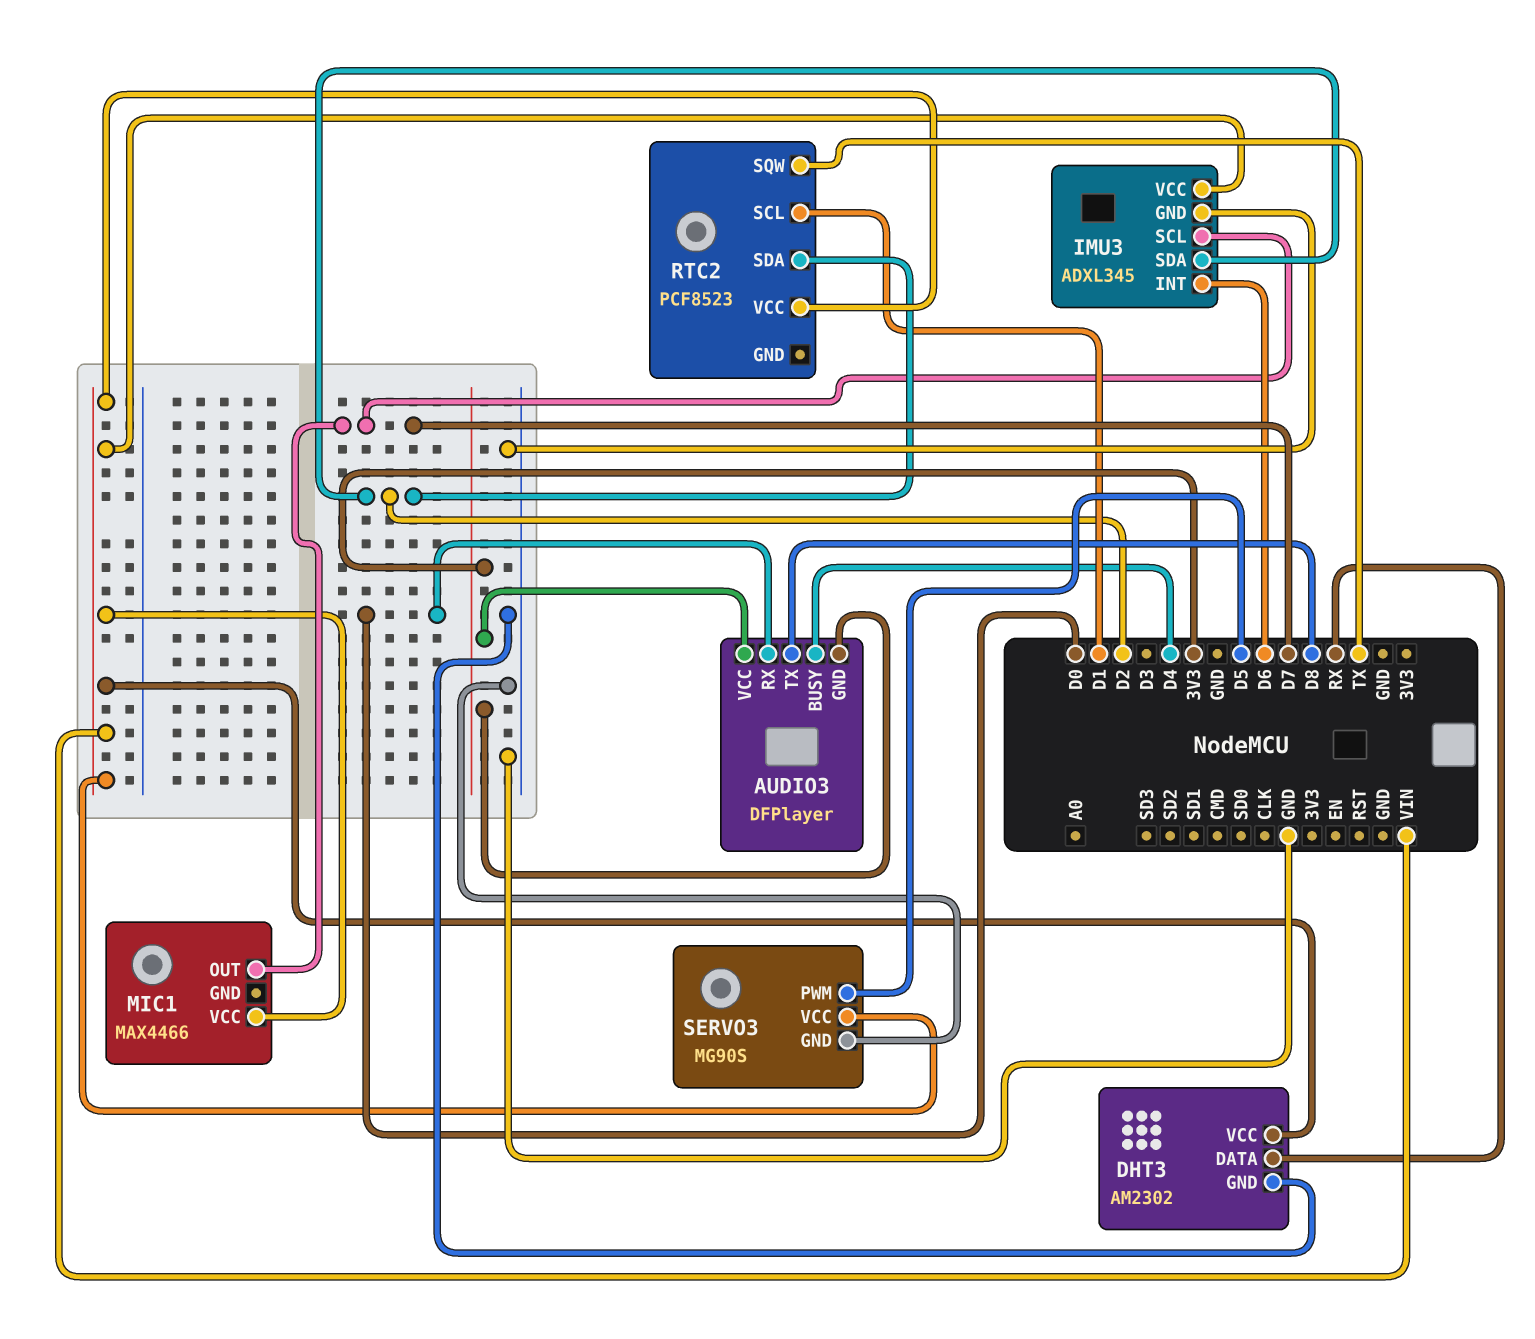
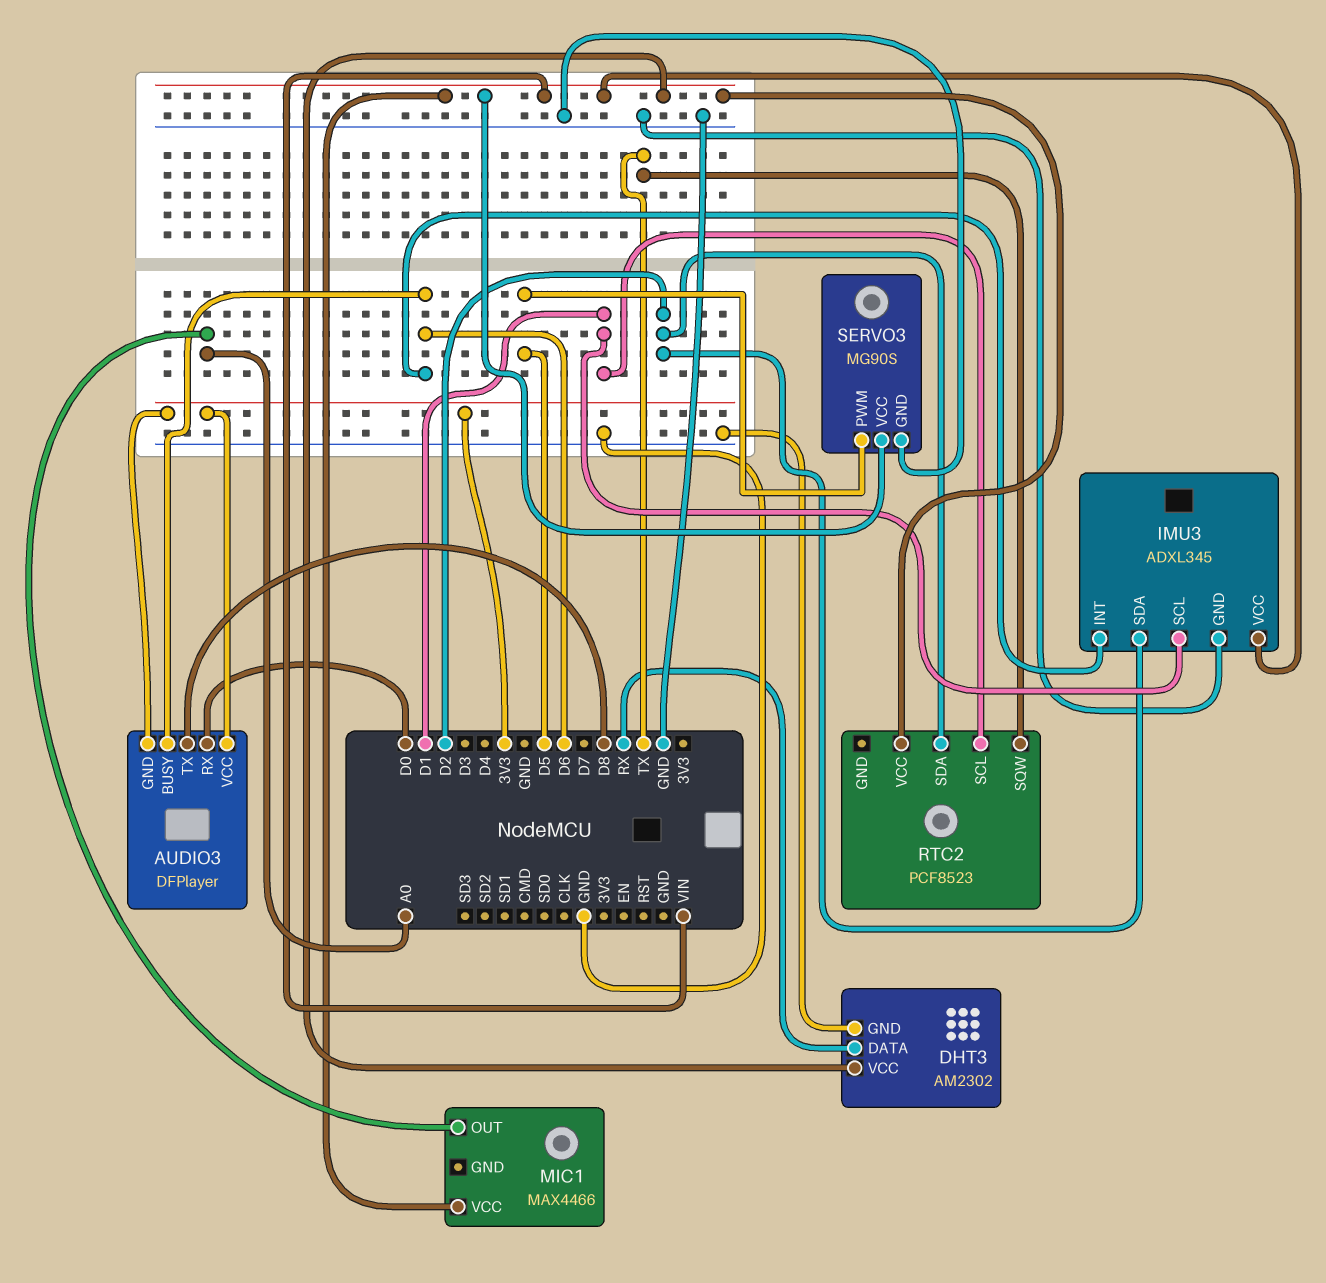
AUDIO3 pin BUSY: D4 -> D6
IMU3 pin SCL: D7 -> D1
MIC1 pin OUT: D7 -> A0

